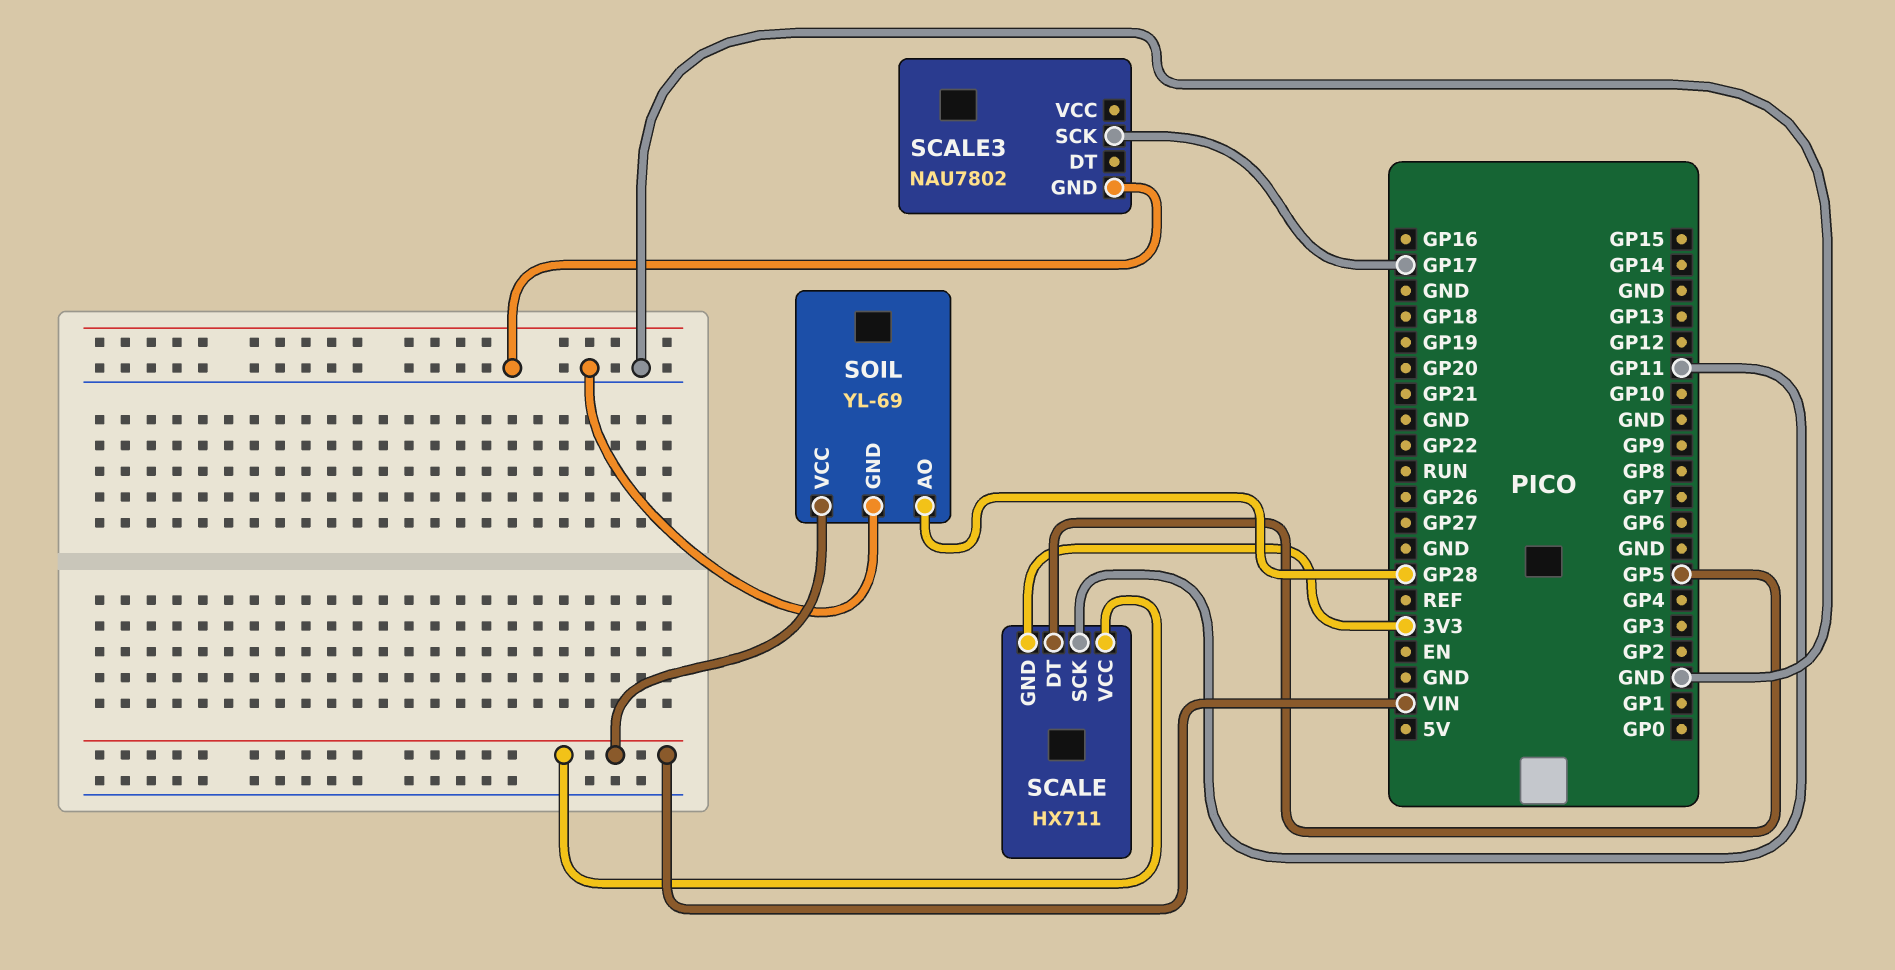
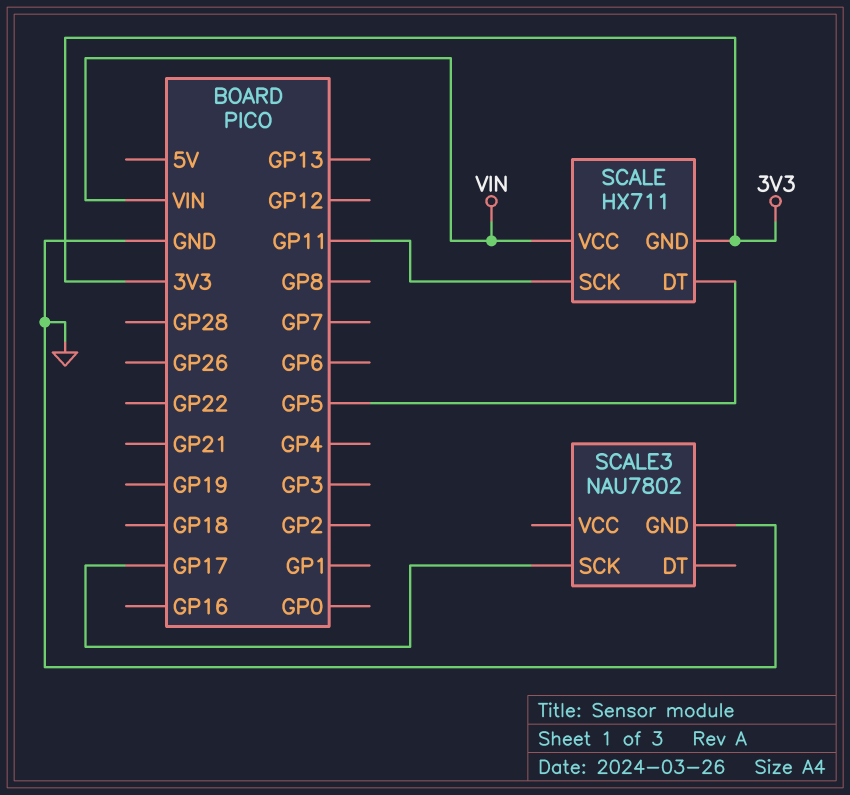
SOIL: YL-69 -> none
SOIL pin AO: GP28 -> none
SOIL pin GND: GND -> none
SOIL pin VCC: VIN -> none

